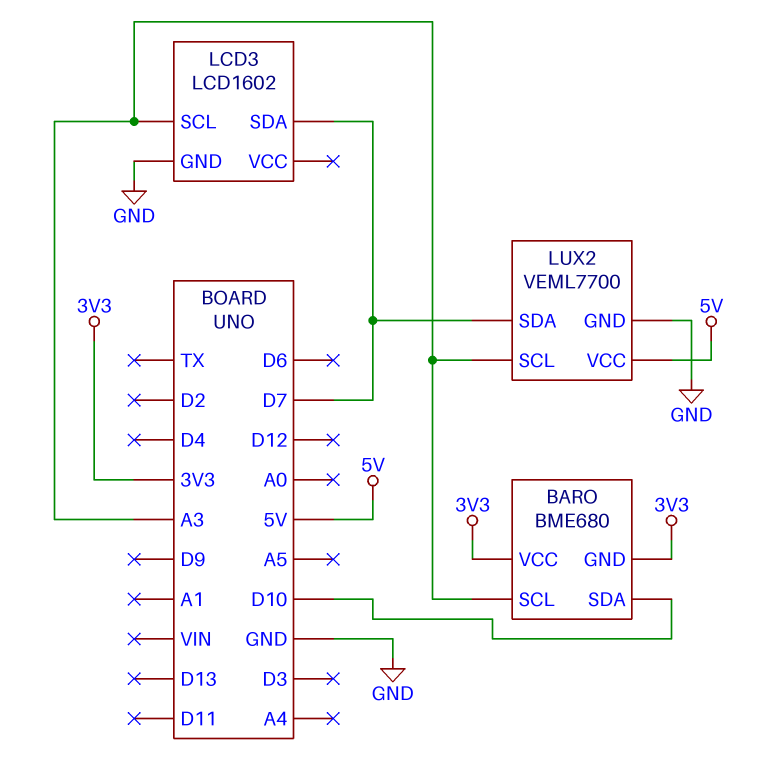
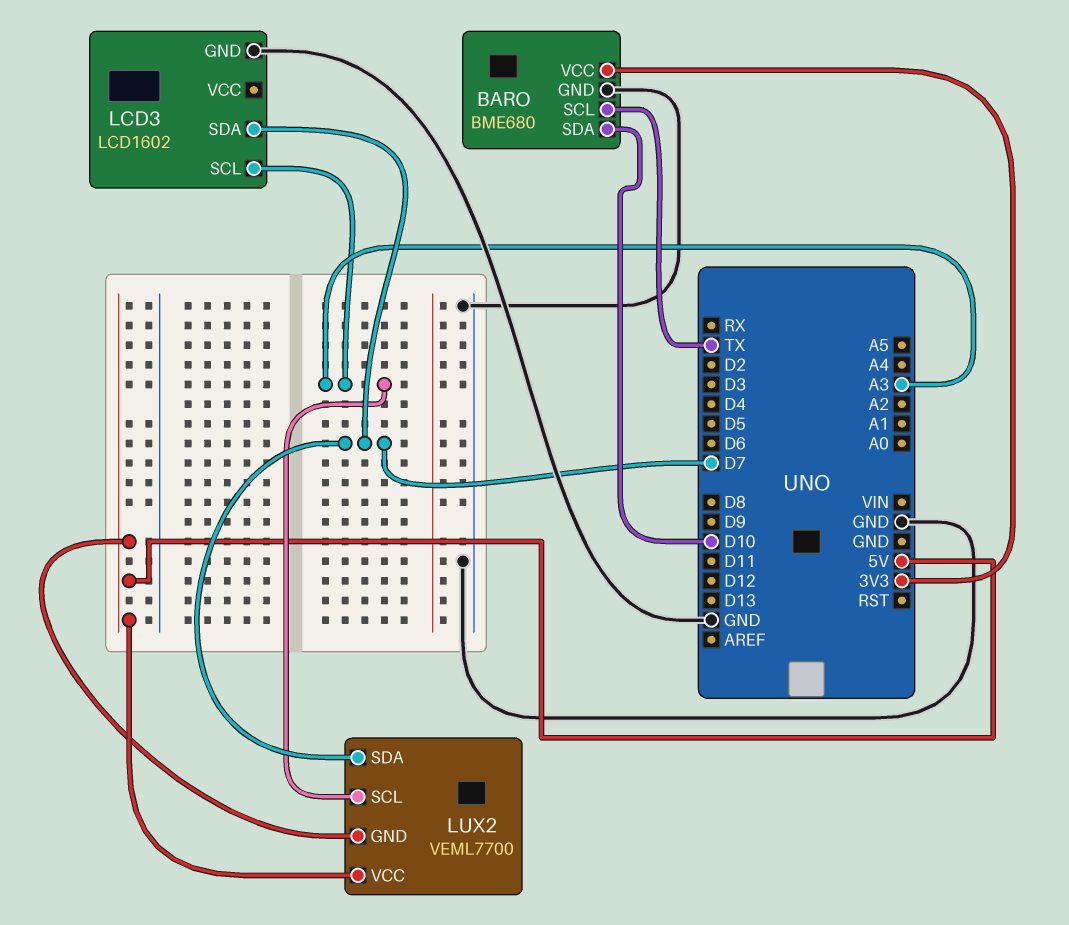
BARO pin GND: 3V3 -> GND
BARO pin SCL: A3 -> TX
LUX2 pin GND: GND -> 5V

